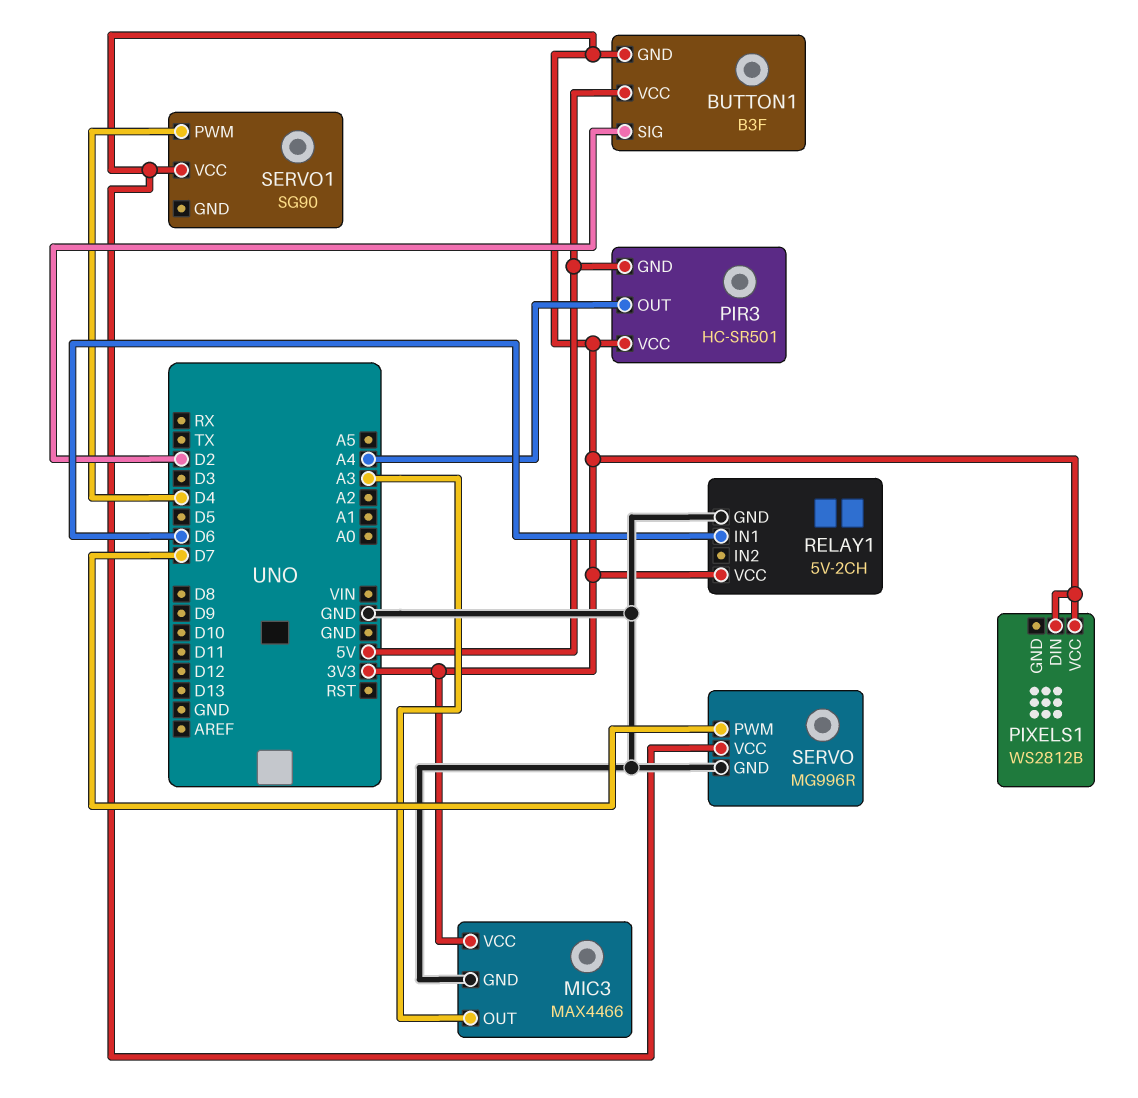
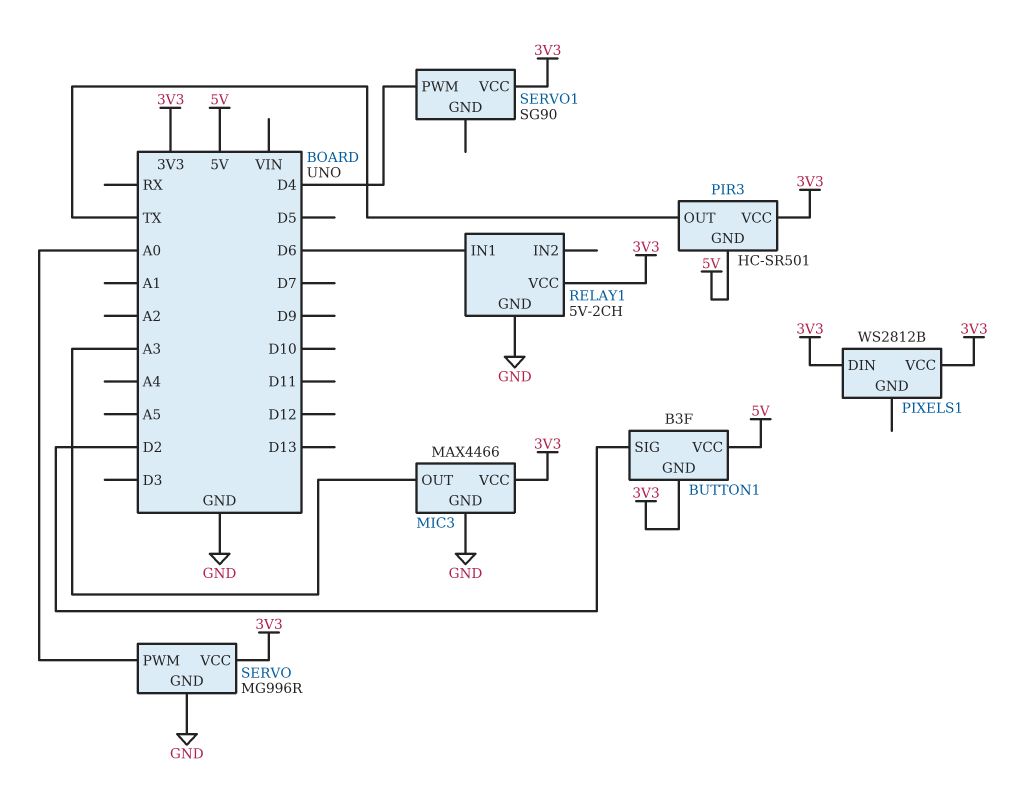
PIR3 pin OUT: A4 -> TX
SERVO pin PWM: D7 -> A0

